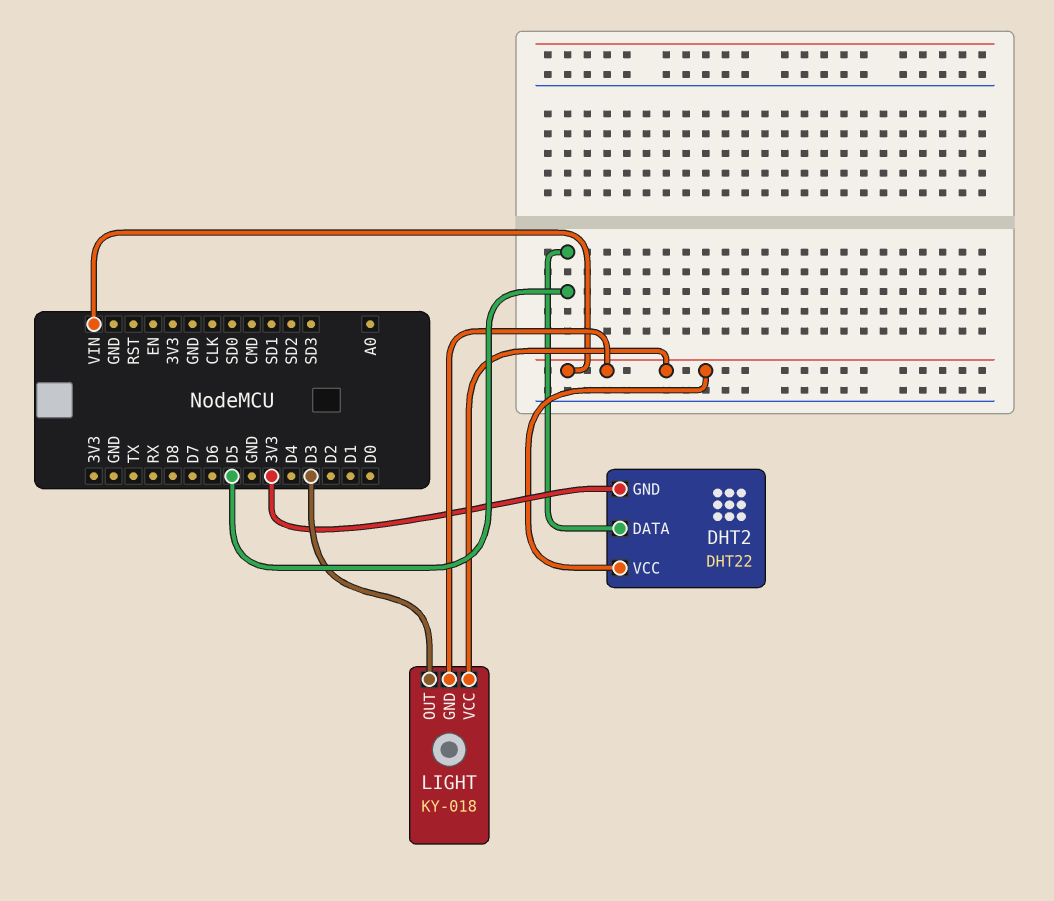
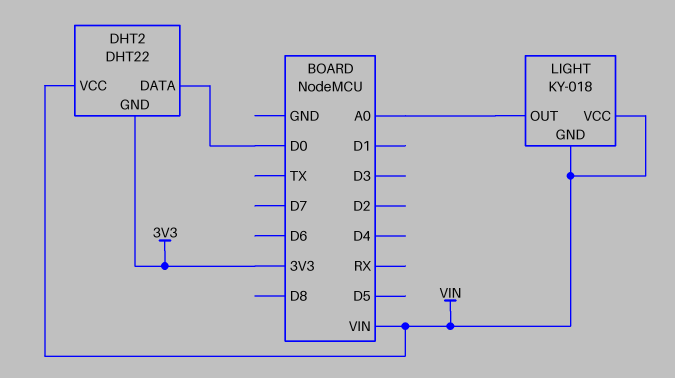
DHT2 pin DATA: D5 -> D0
LIGHT pin OUT: D3 -> A0

